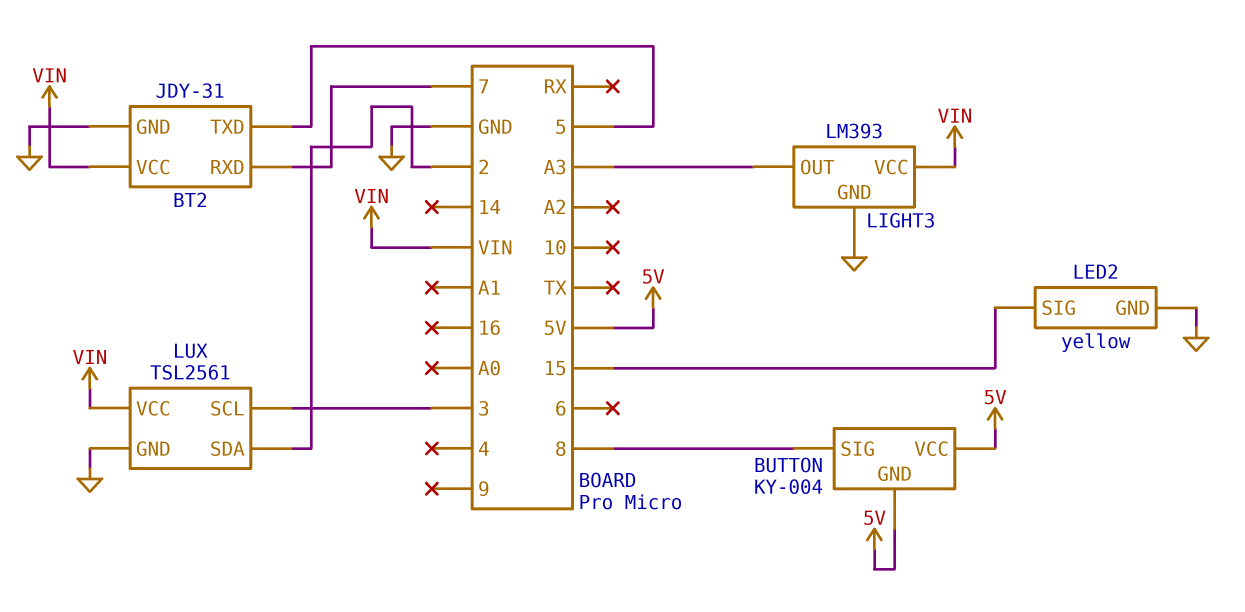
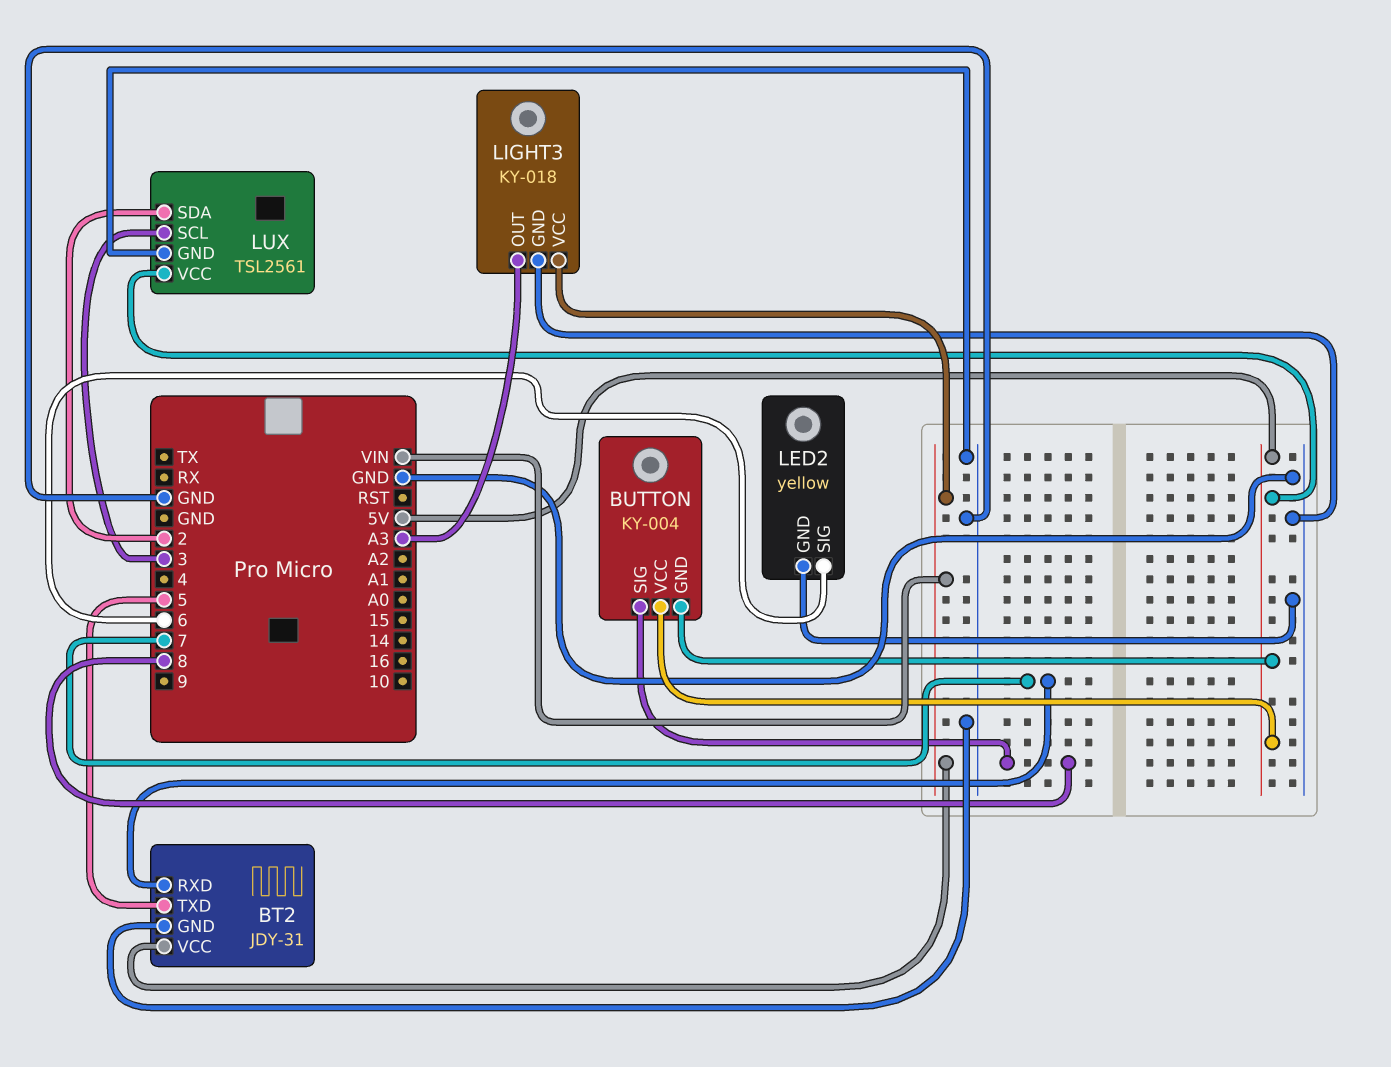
LED2 pin SIG: 15 -> 6
LIGHT3: LM393 -> KY-018
LUX pin VCC: VIN -> 5V

